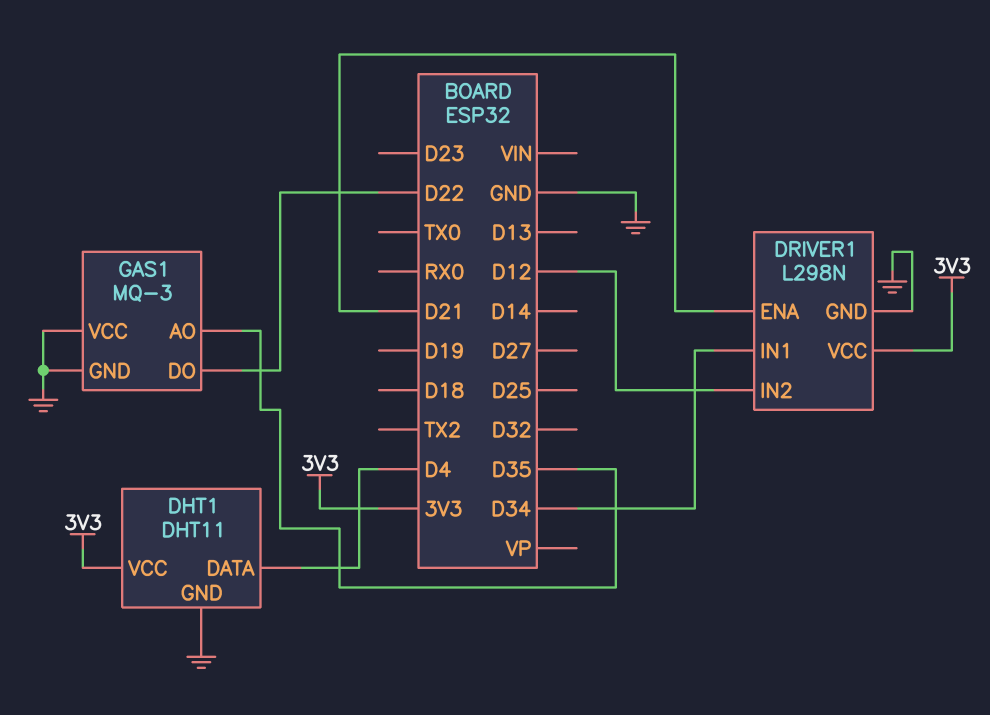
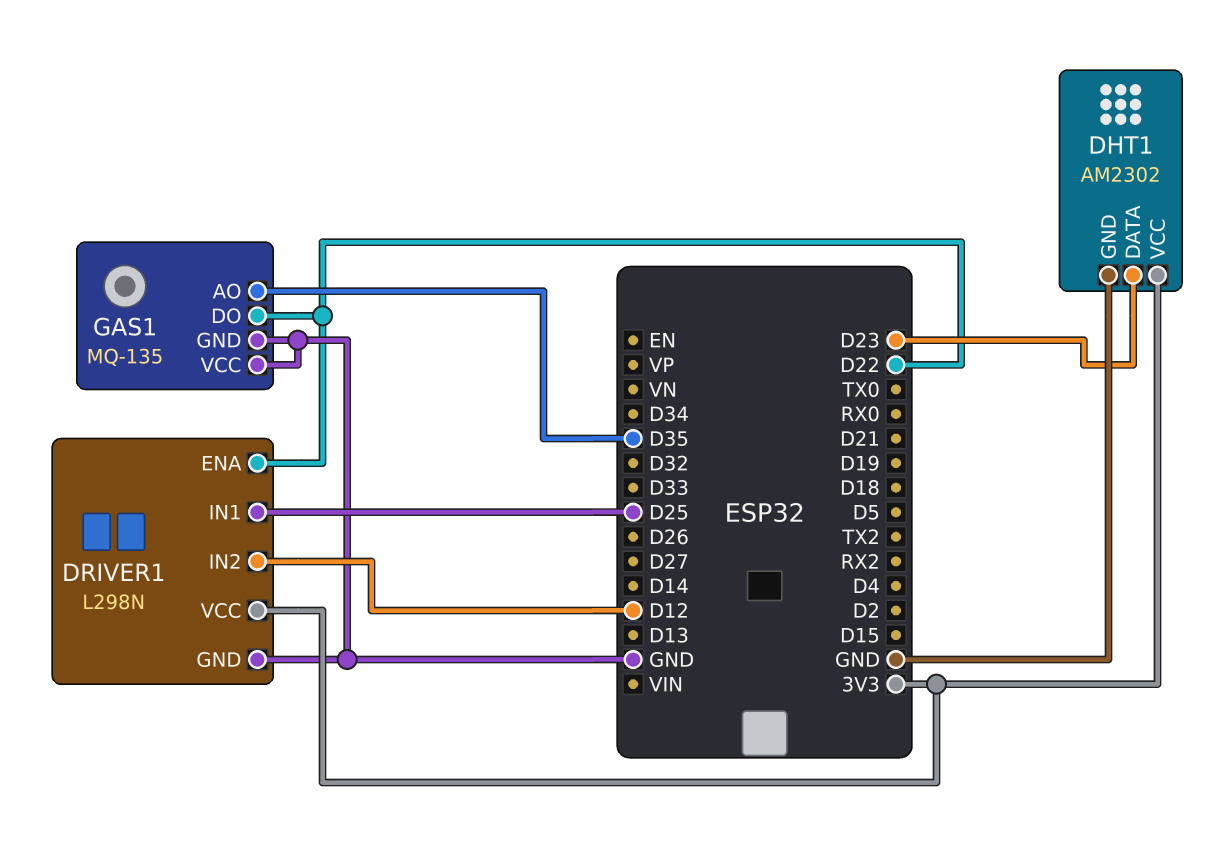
DHT1: DHT11 -> AM2302
DHT1 pin DATA: D4 -> D23
DRIVER1 pin ENA: D21 -> D22
DRIVER1 pin IN1: D34 -> D25
GAS1: MQ-3 -> MQ-135

